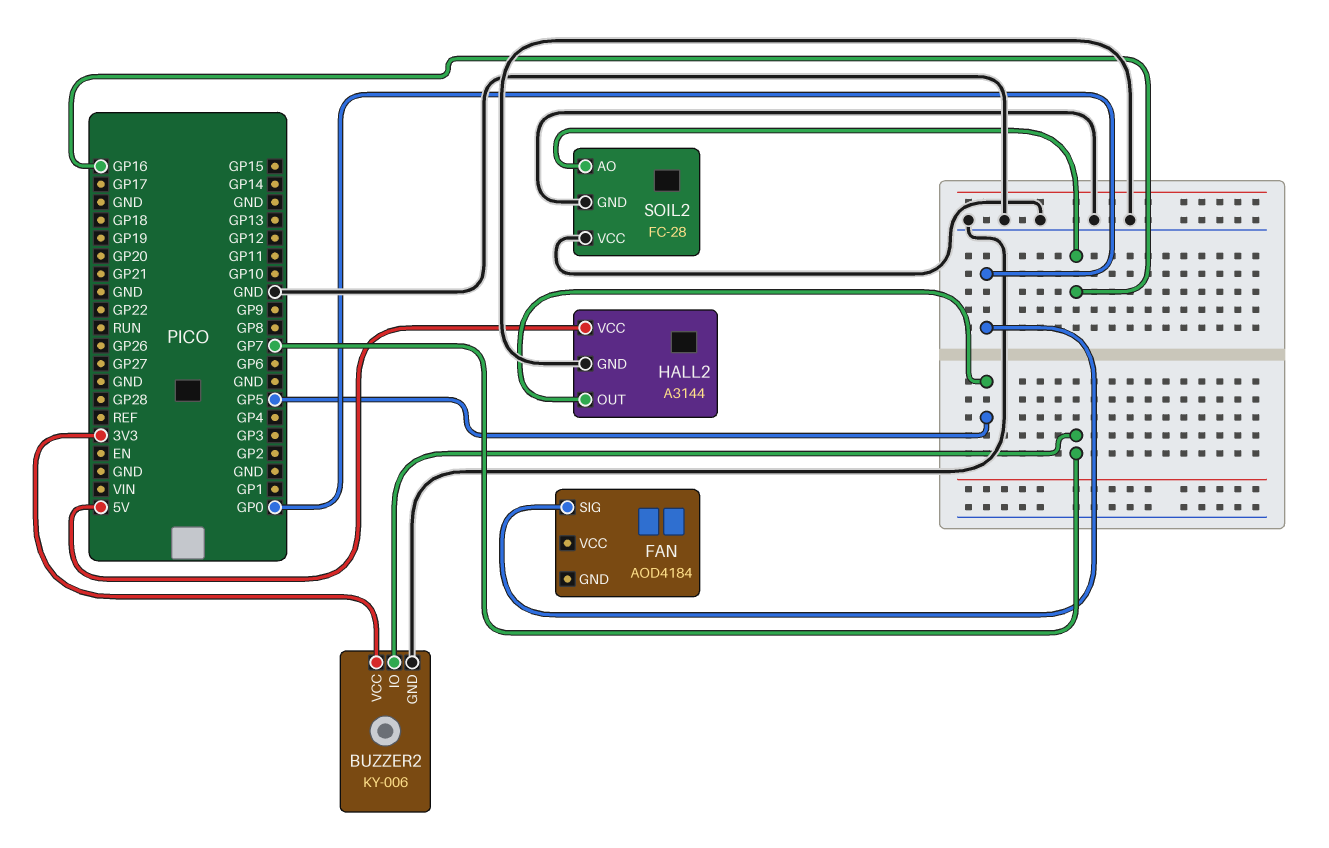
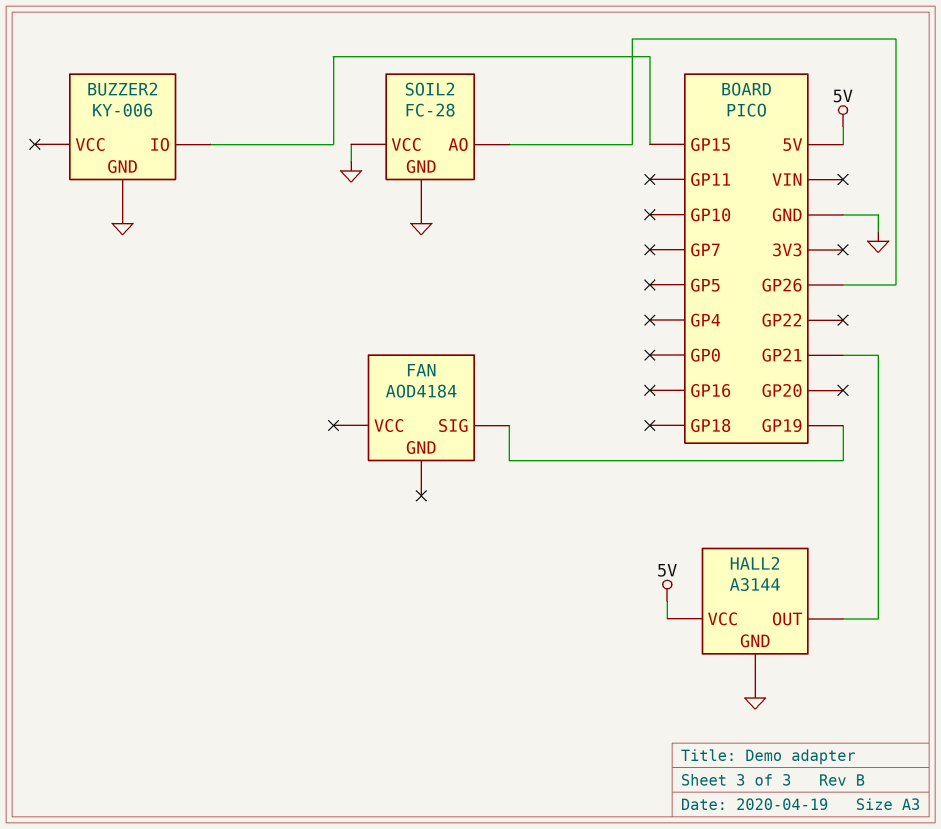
BUZZER2 pin IO: GP7 -> GP15
BUZZER2 pin VCC: 3V3 -> none
FAN pin SIG: GP0 -> GP19
HALL2 pin OUT: GP5 -> GP21
SOIL2 pin AO: GP16 -> GP26

